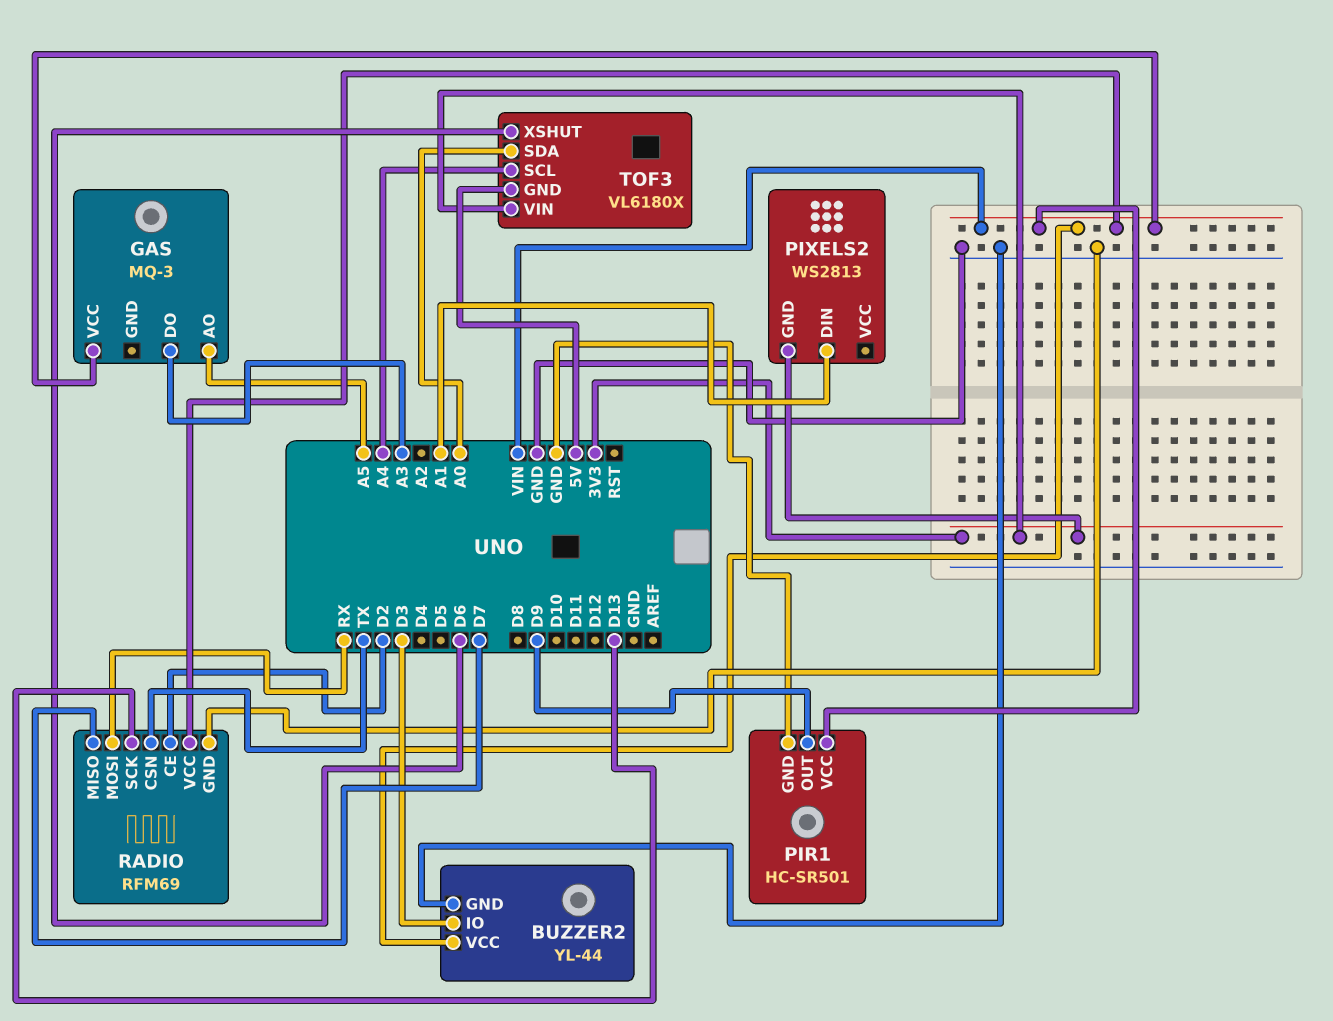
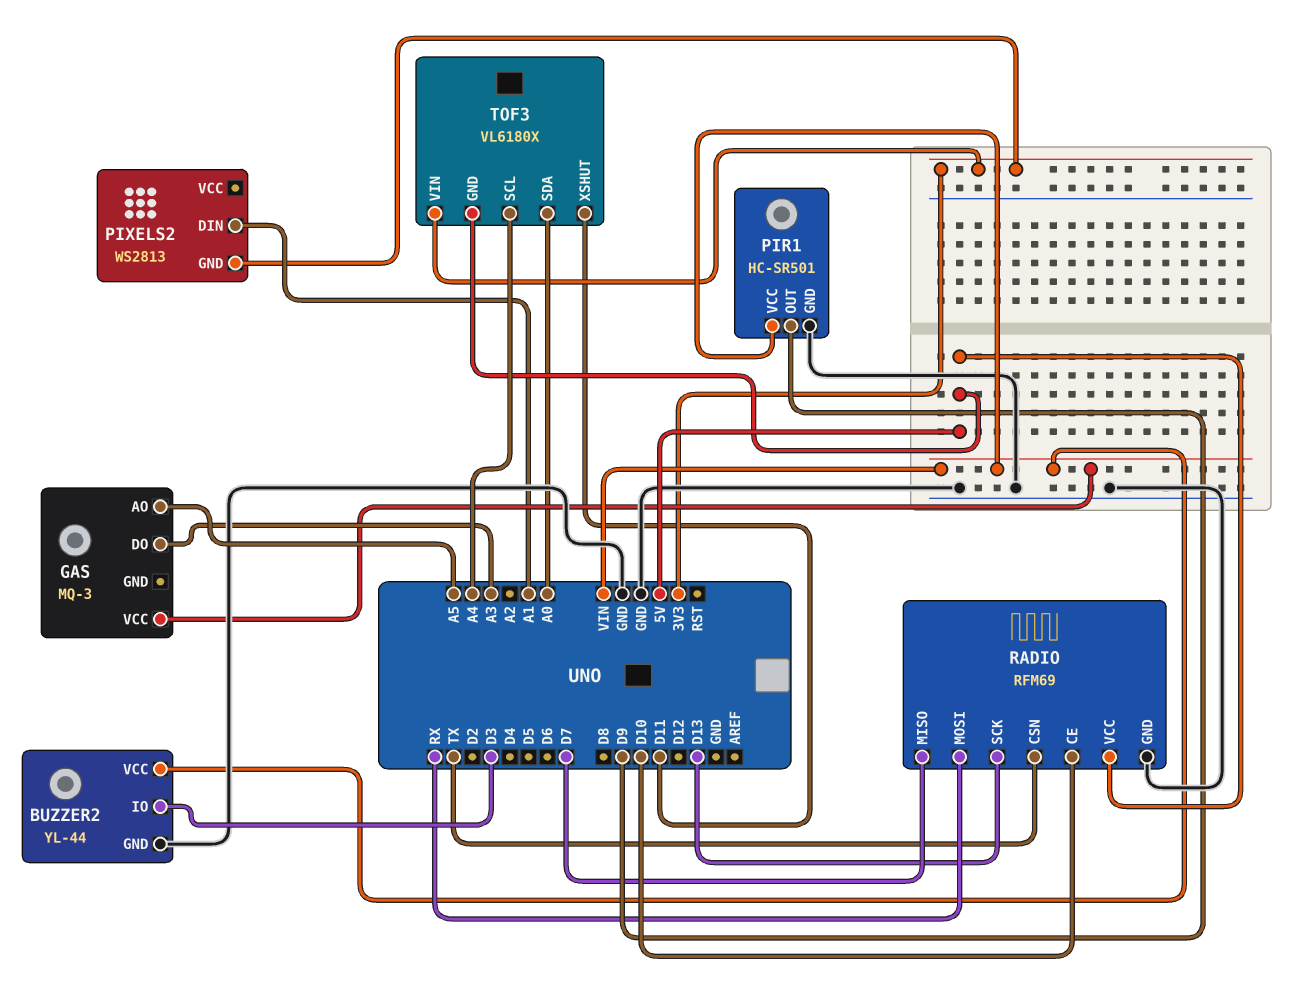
RADIO pin CE: D2 -> D10
RADIO pin VCC: VIN -> 5V
TOF3 pin XSHUT: D6 -> D11

